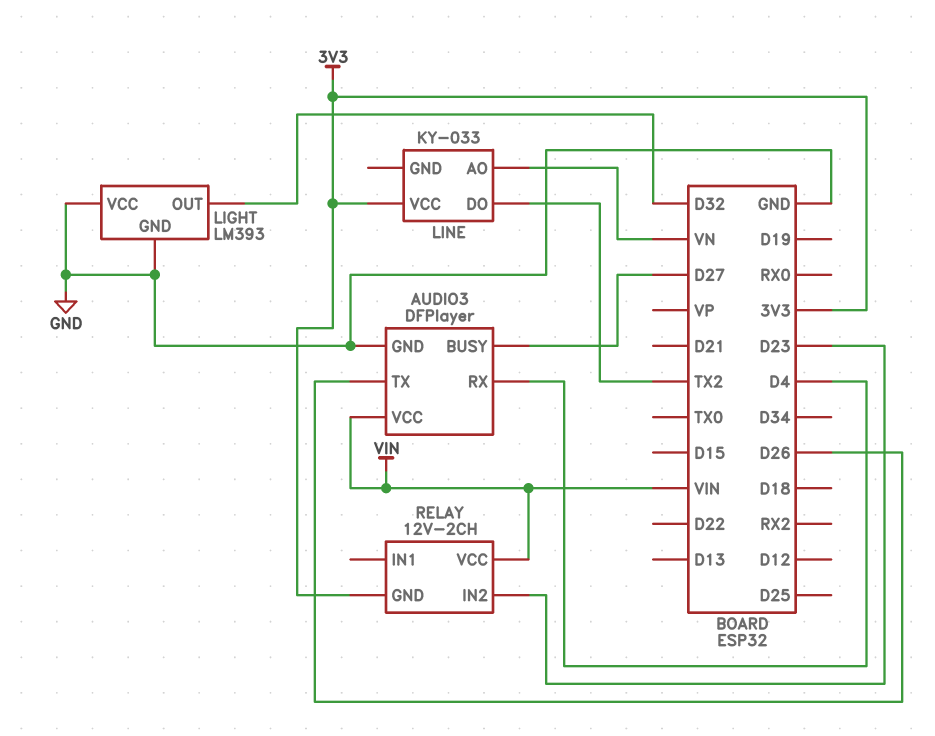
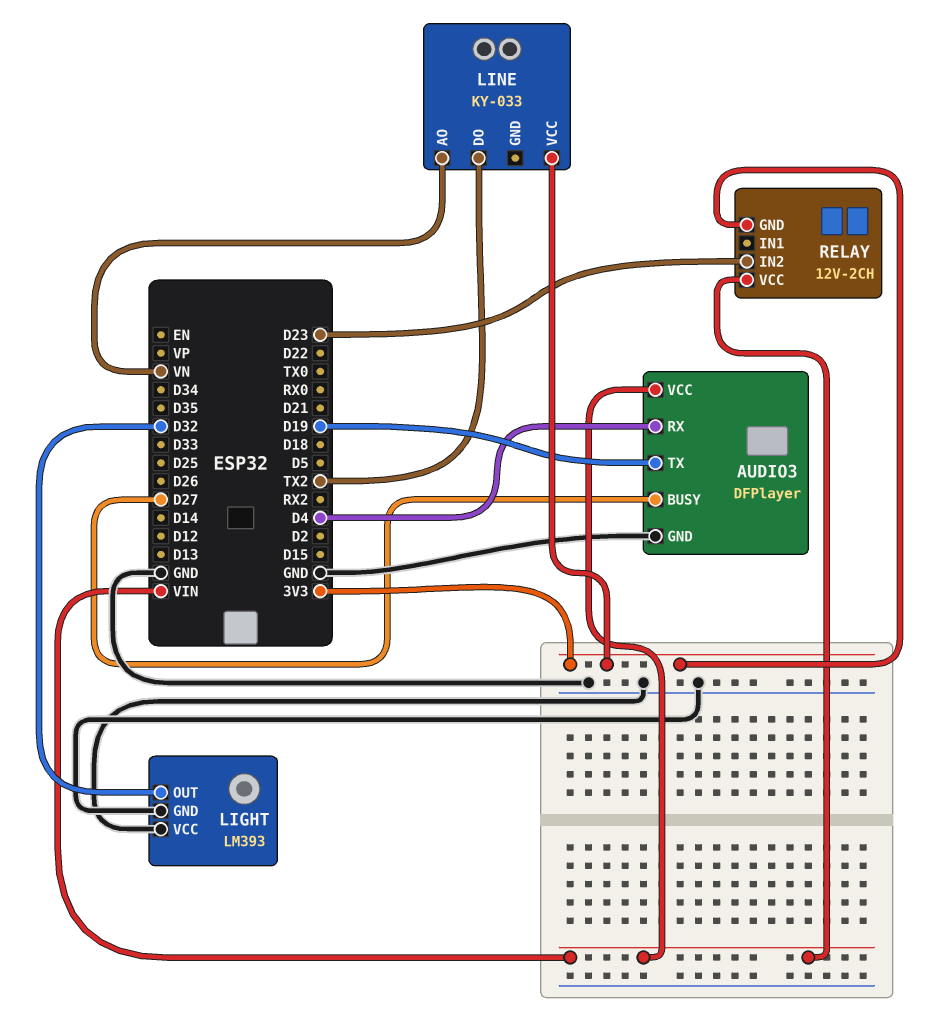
AUDIO3 pin TX: D26 -> D19

